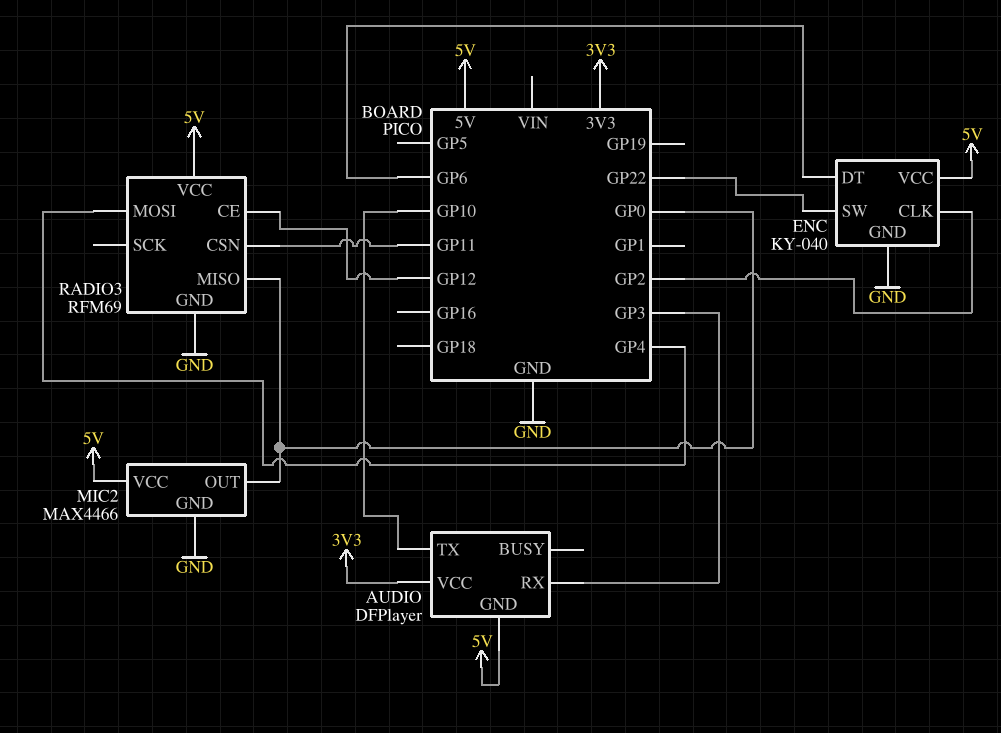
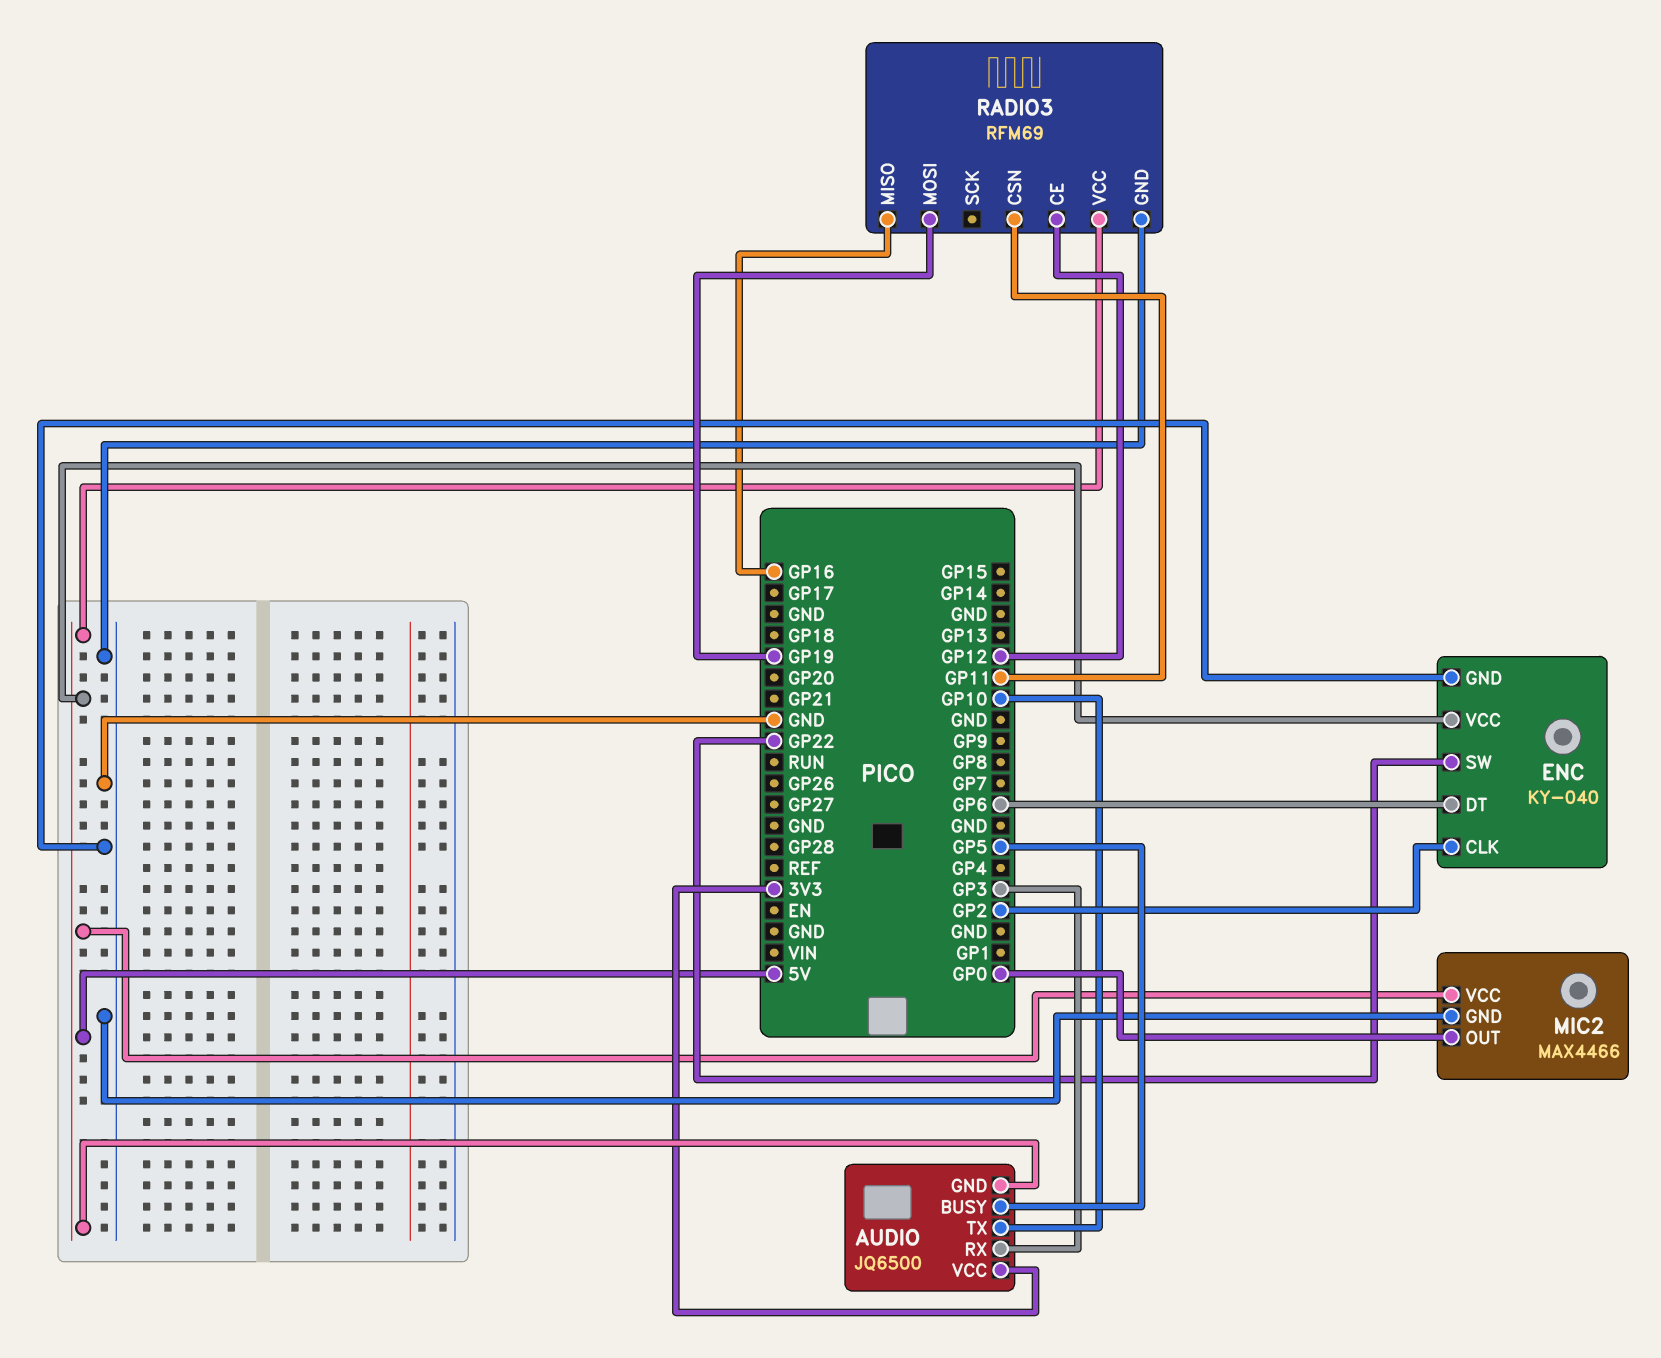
AUDIO: DFPlayer -> JQ6500
AUDIO pin BUSY: none -> GP5
RADIO3 pin MISO: GP0 -> GP16
RADIO3 pin MOSI: GP4 -> GP19

